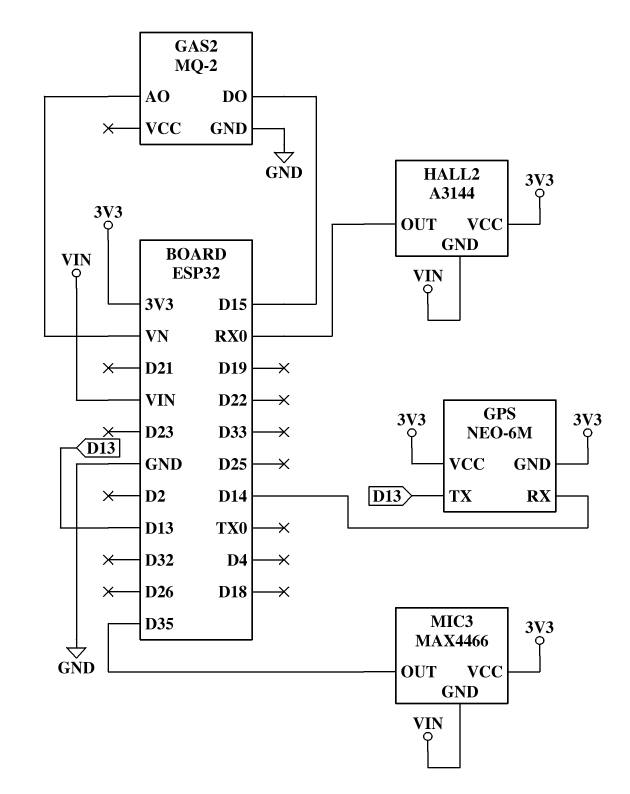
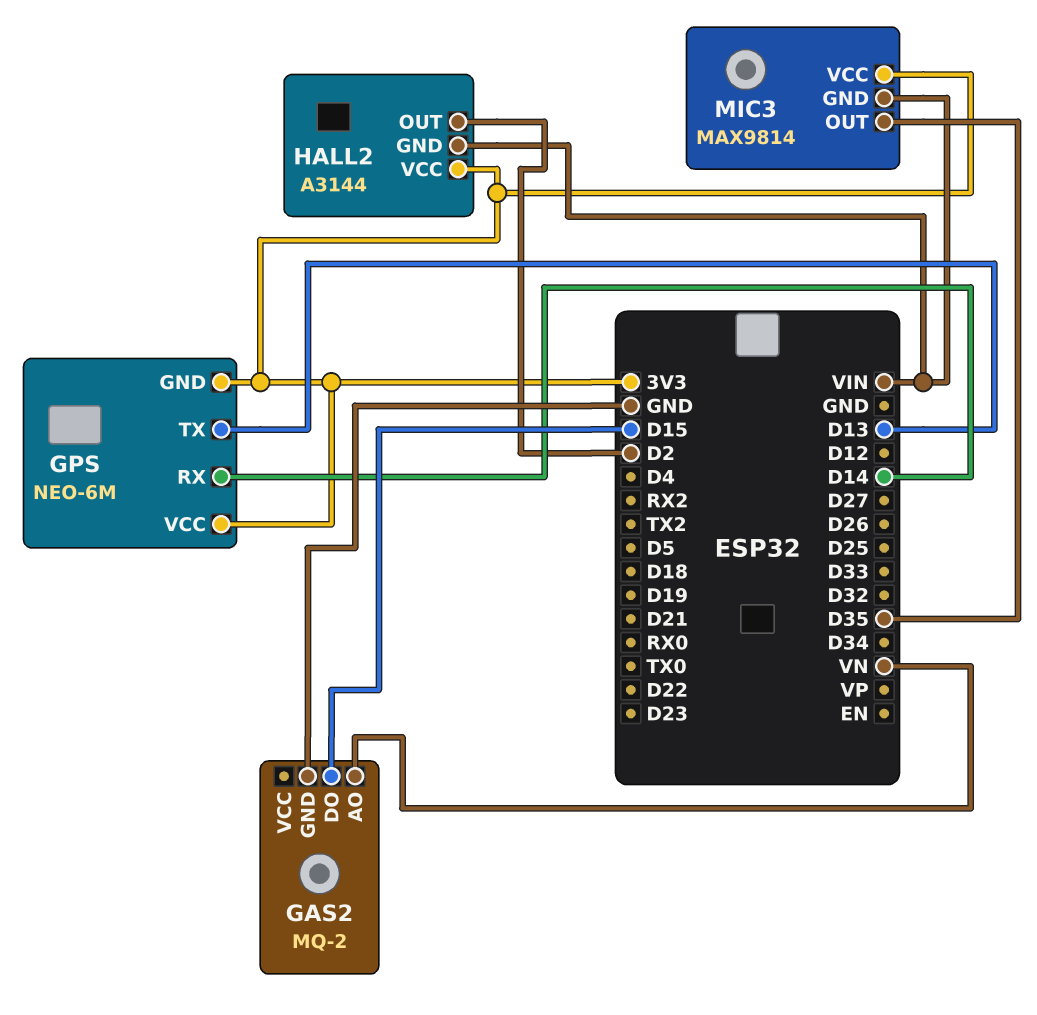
HALL2 pin OUT: RX0 -> D2
MIC3: MAX4466 -> MAX9814

